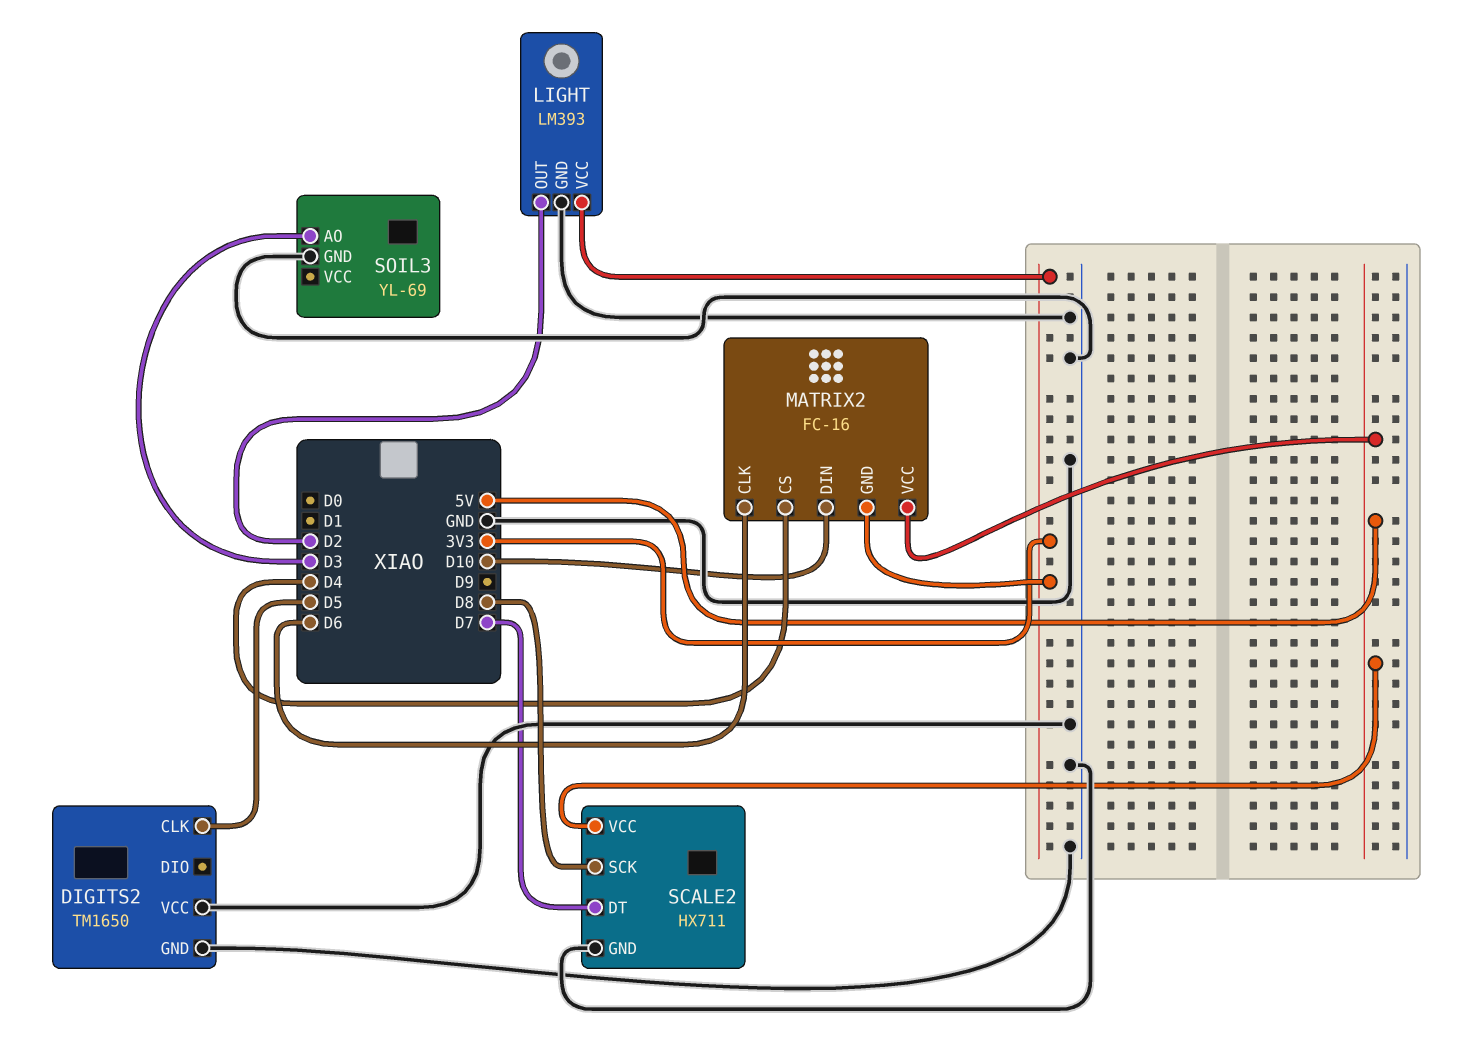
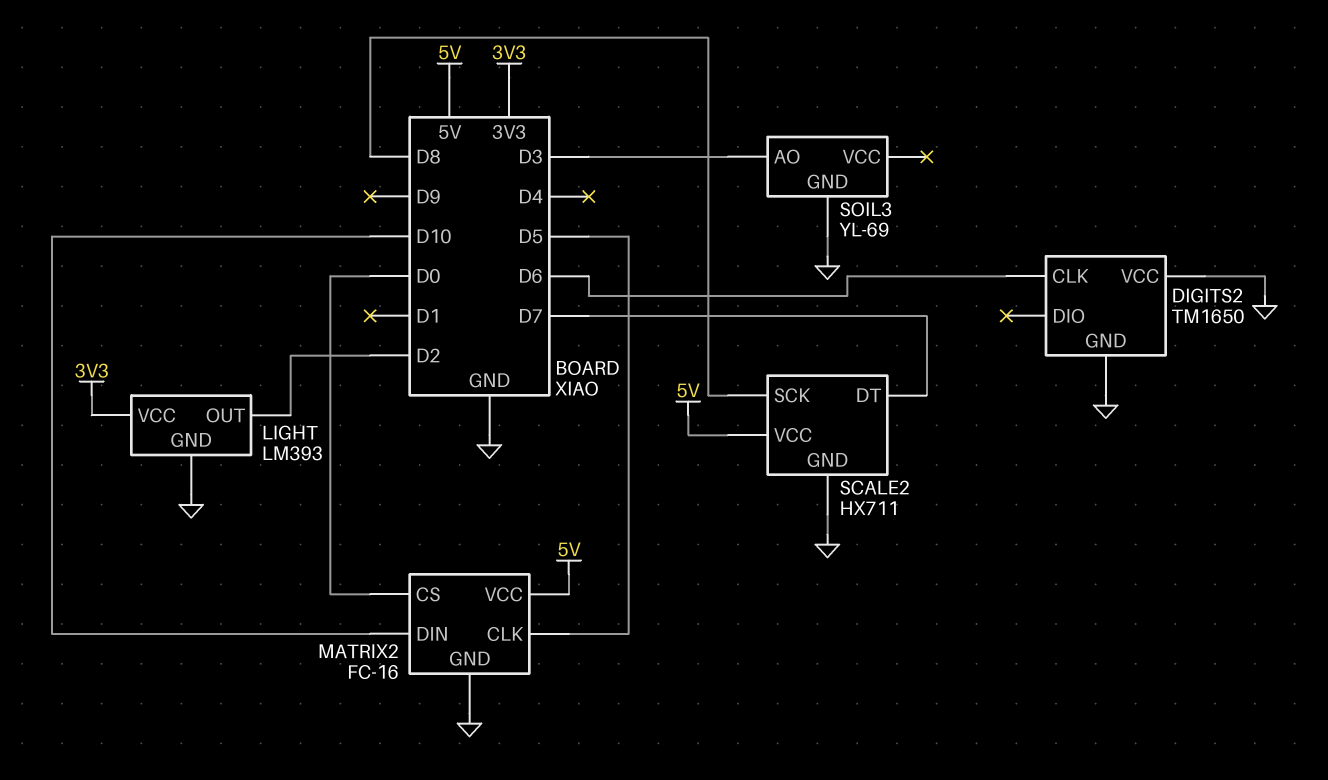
DIGITS2 pin CLK: D5 -> D6
MATRIX2 pin CLK: D6 -> D5
MATRIX2 pin CS: D4 -> D0
MATRIX2 pin GND: 3V3 -> GND

